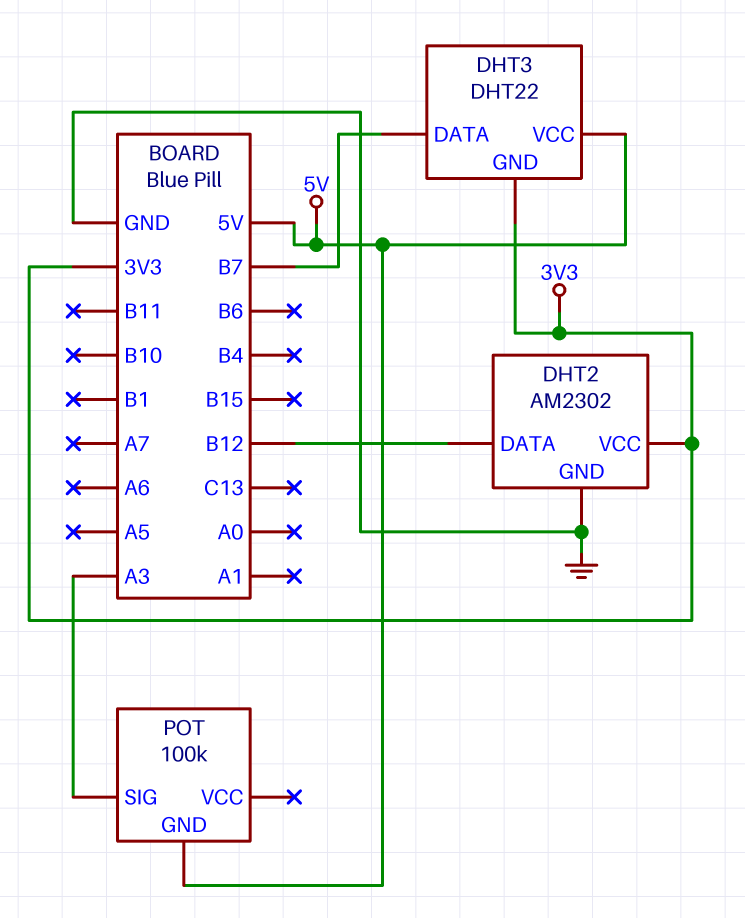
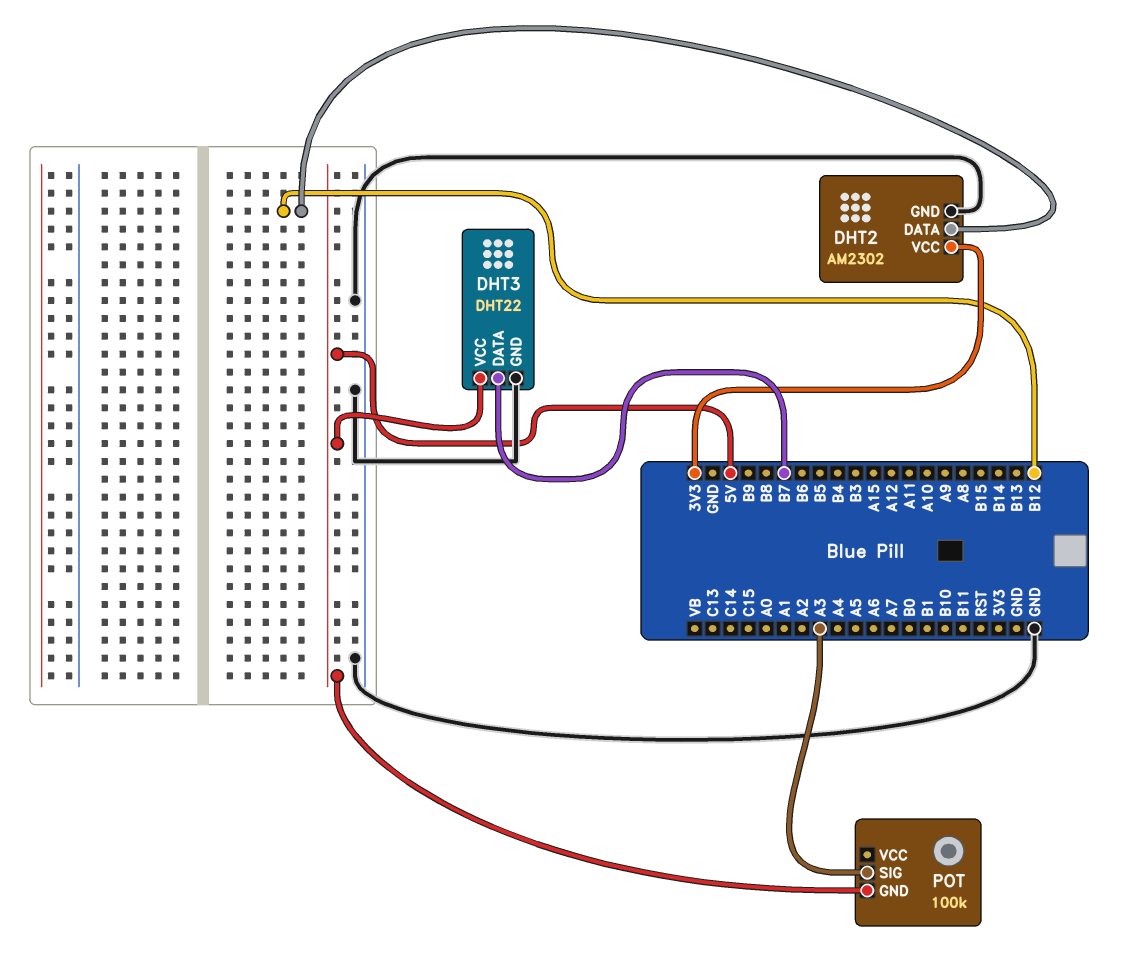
DHT3 pin GND: 3V3 -> GND

